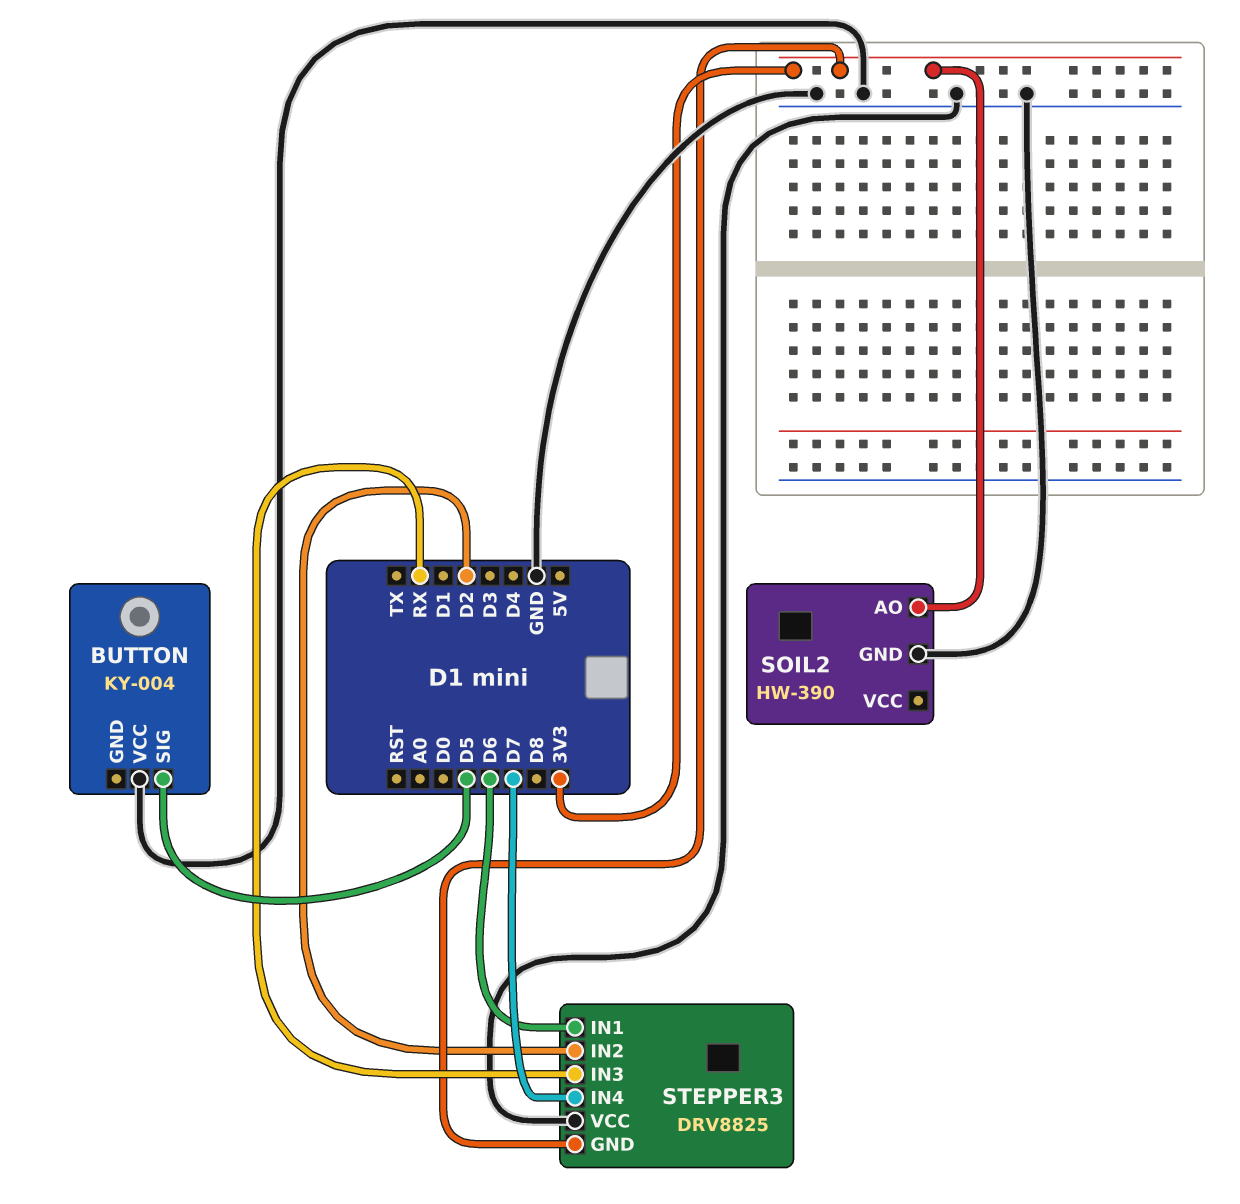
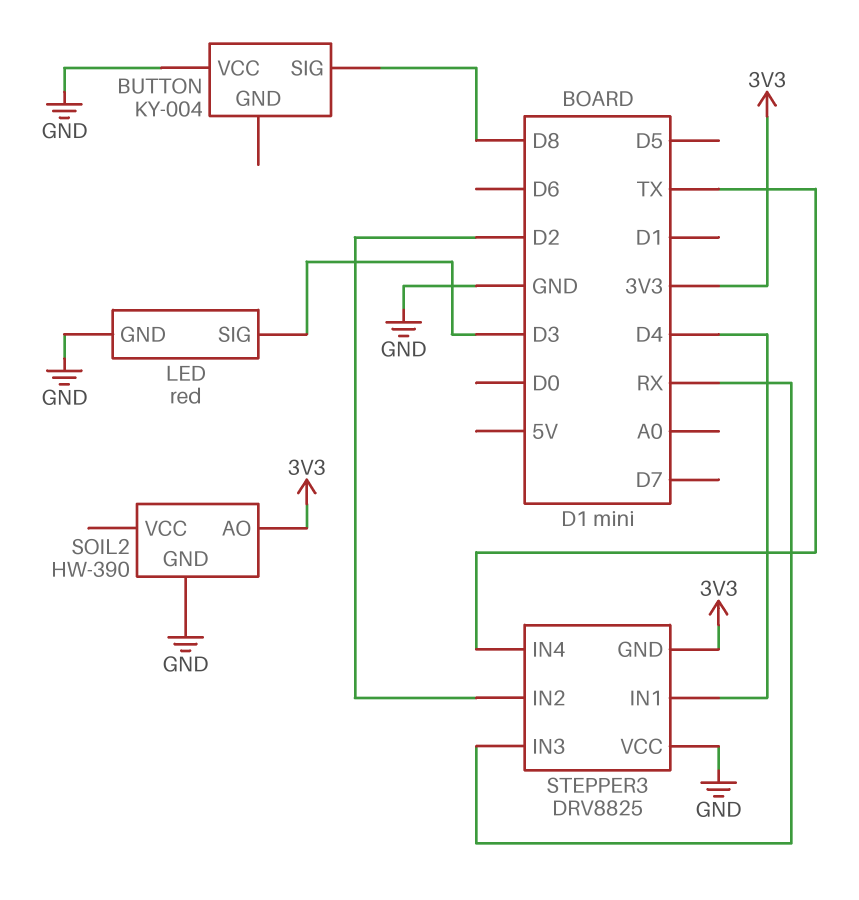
BUTTON pin SIG: D5 -> D8
LED: none -> red
LED pin GND: none -> GND
LED pin SIG: none -> D3
STEPPER3 pin IN1: D6 -> D4
STEPPER3 pin IN4: D7 -> TX

